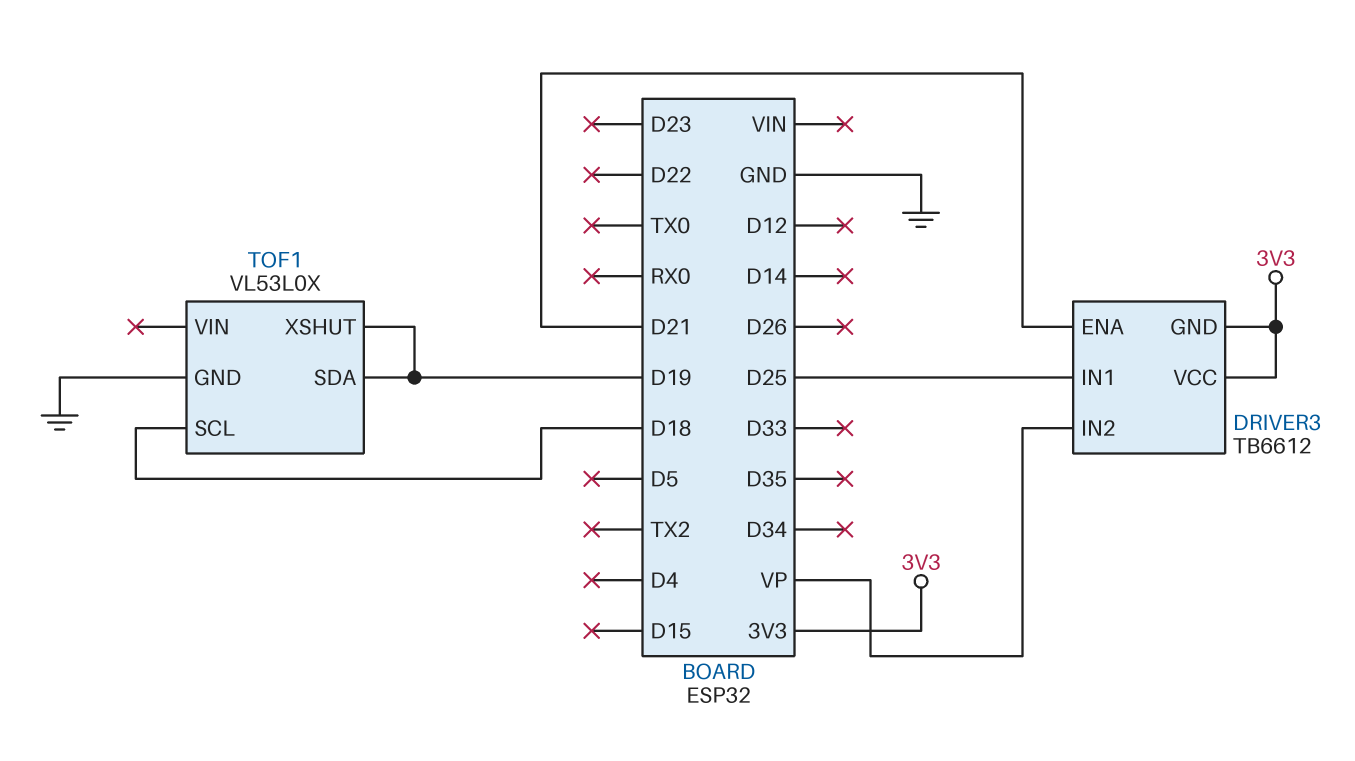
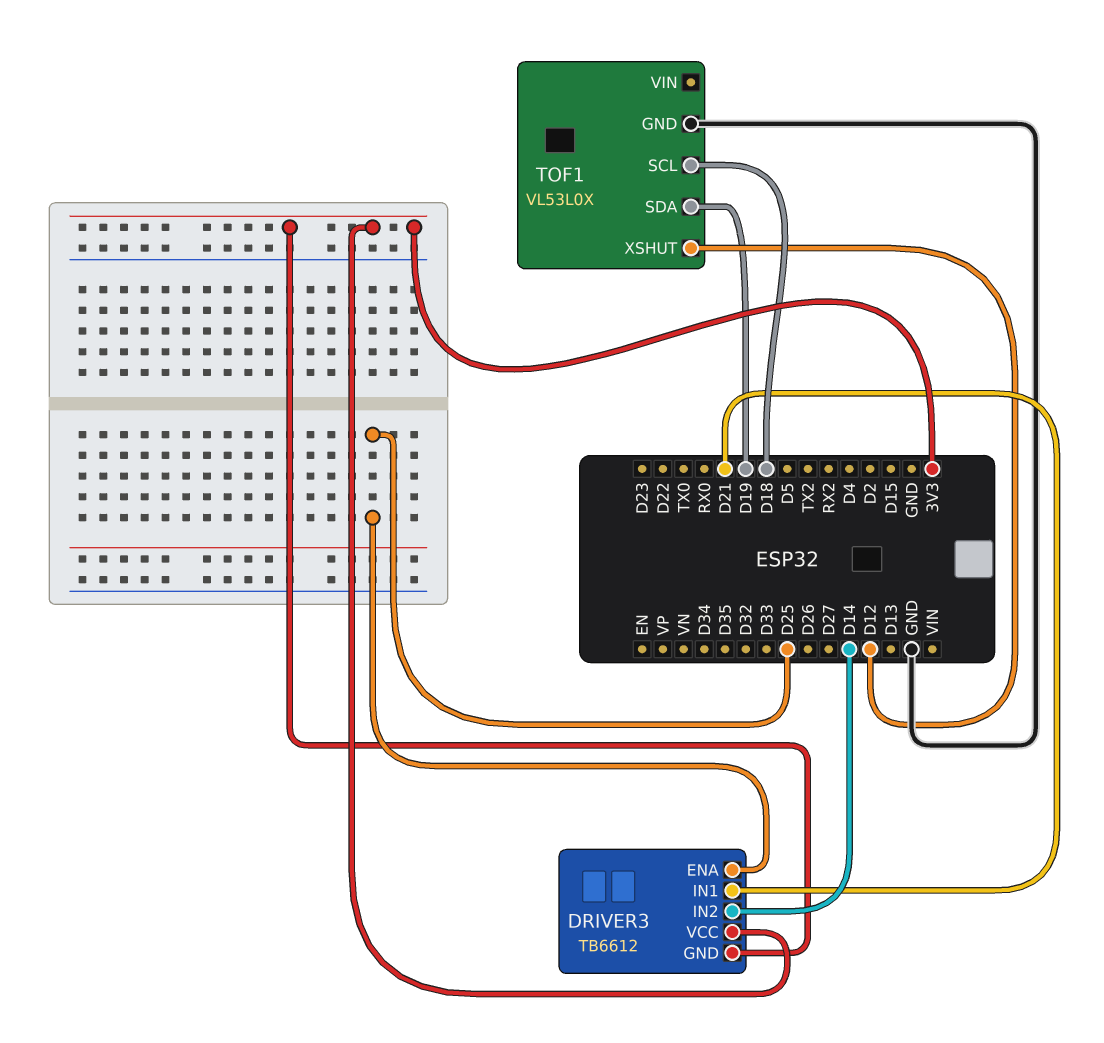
DRIVER3 pin ENA: D21 -> D25
DRIVER3 pin IN1: D25 -> D21
DRIVER3 pin IN2: VP -> D14
TOF1 pin XSHUT: D19 -> D12

